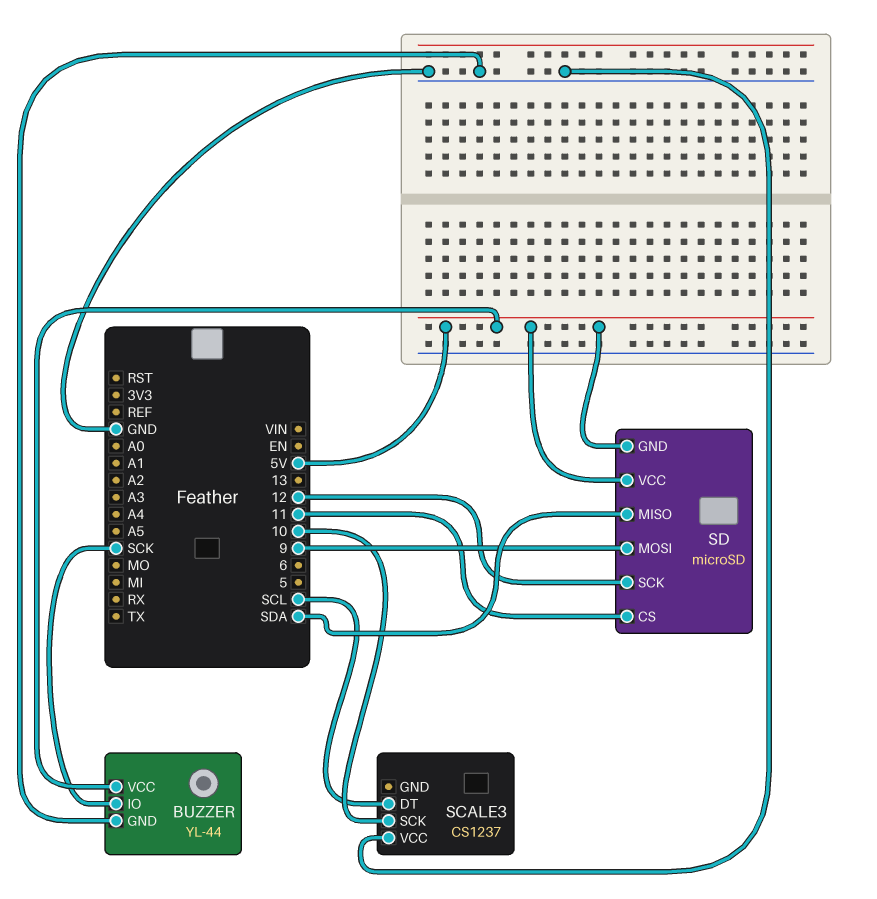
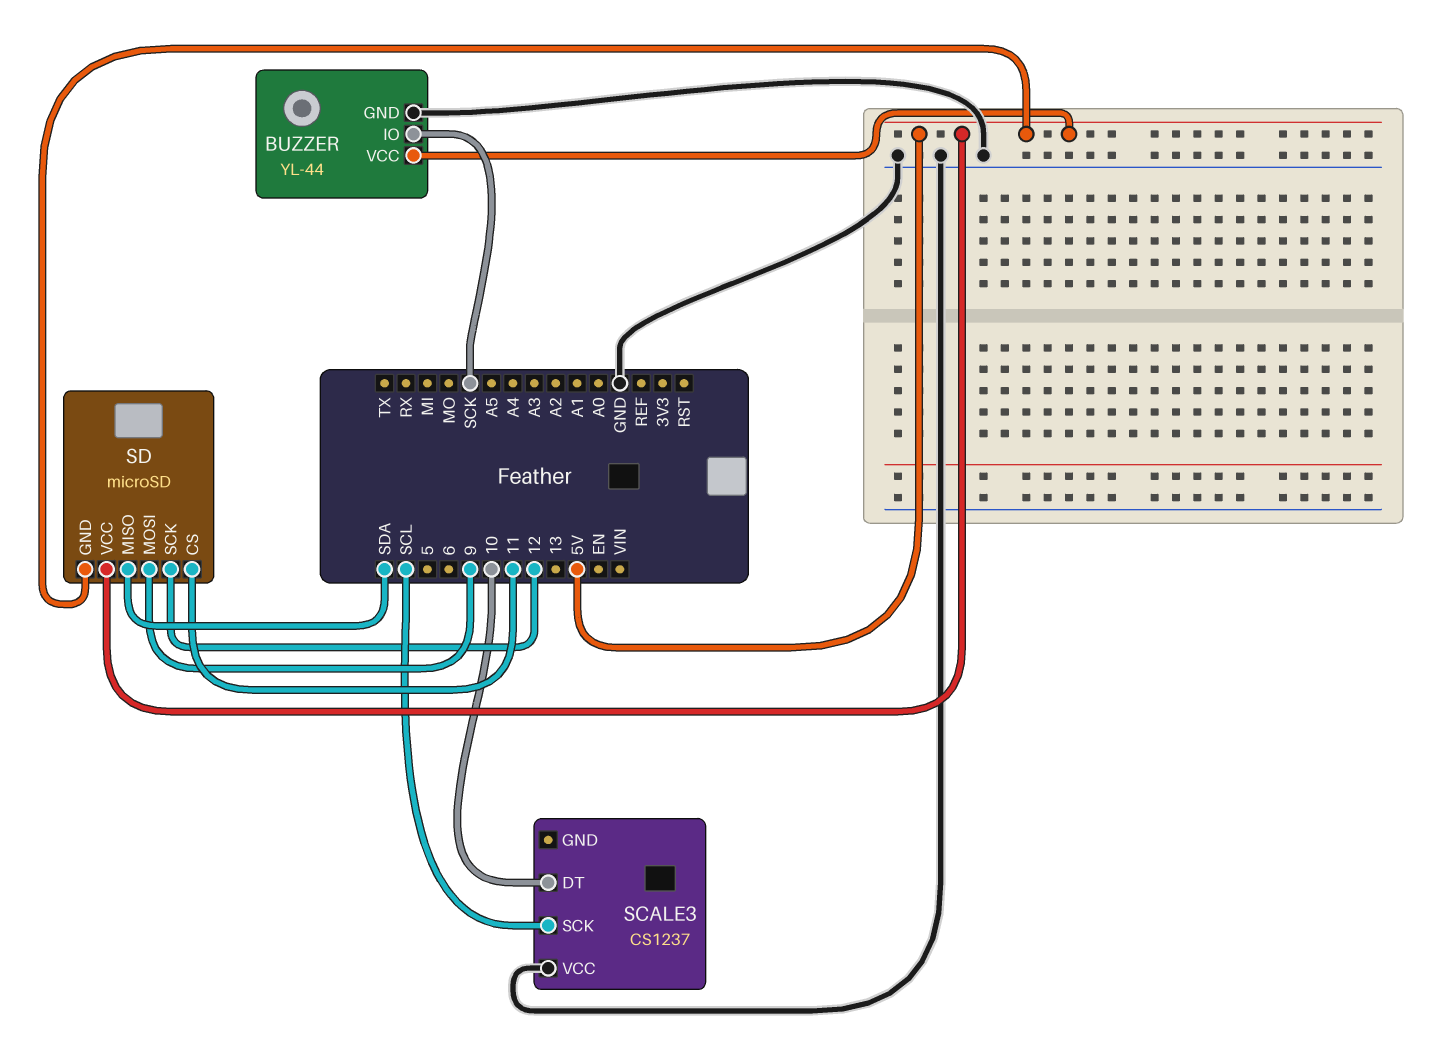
SCALE3 pin DT: SCL -> 10
SCALE3 pin SCK: 10 -> SCL

